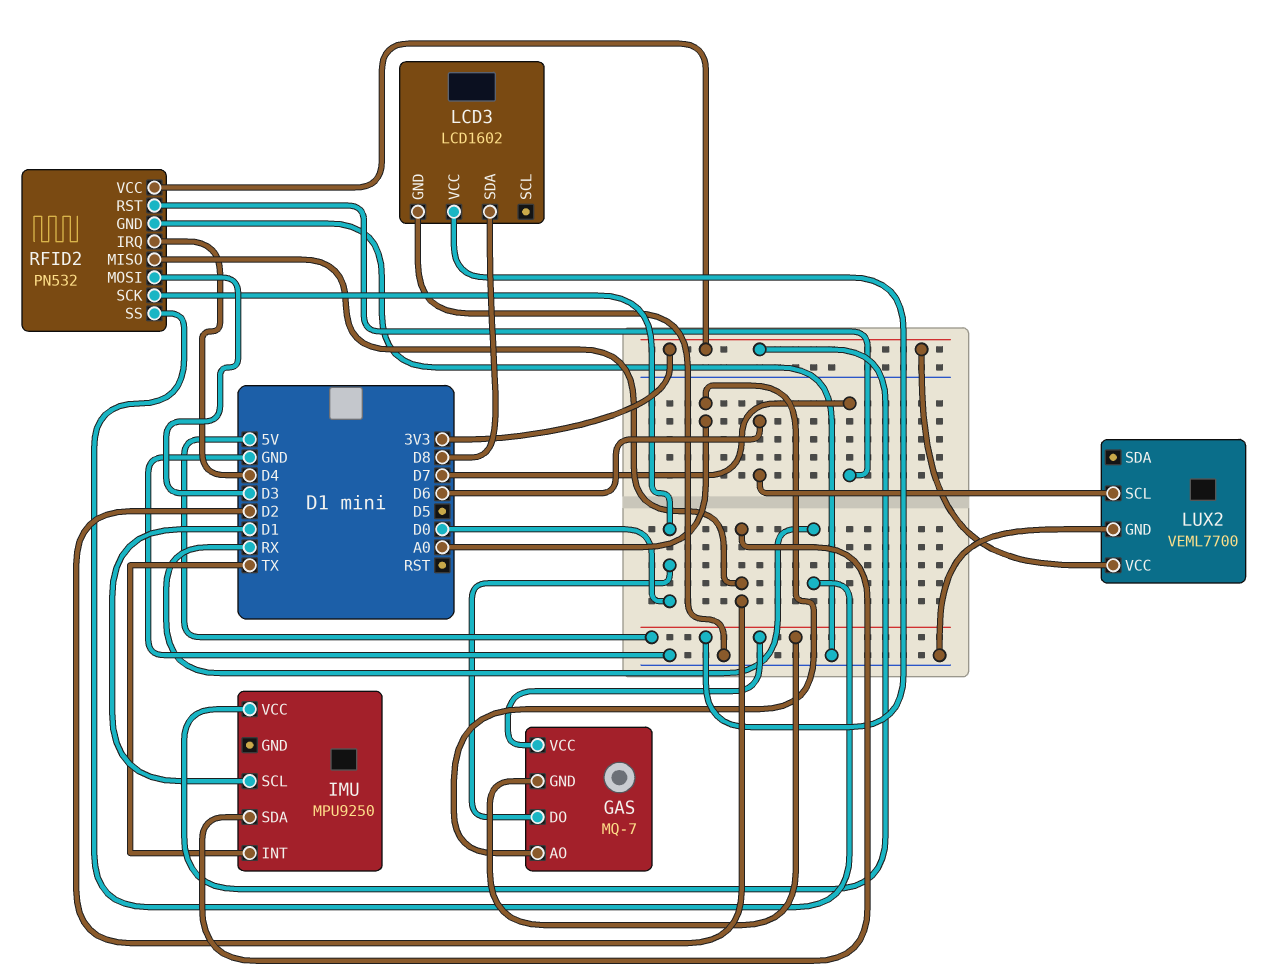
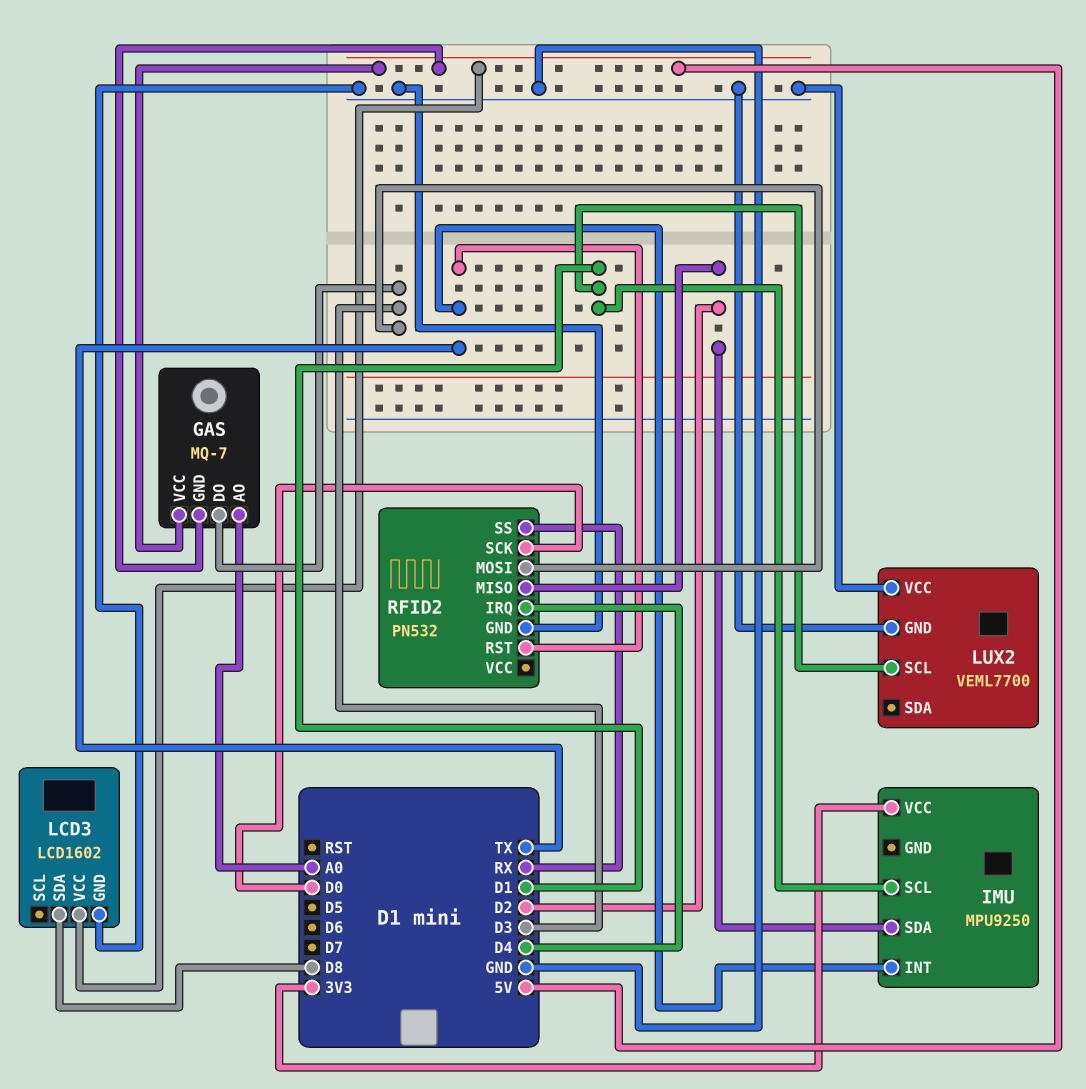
GAS pin DO: D0 -> D3
LUX2 pin SCL: D6 -> D1
LUX2 pin VCC: 3V3 -> GND
RFID2 pin RST: D7 -> TX
RFID2 pin VCC: 3V3 -> none

